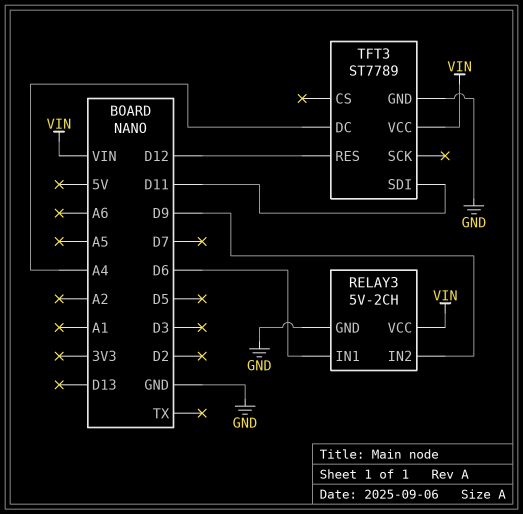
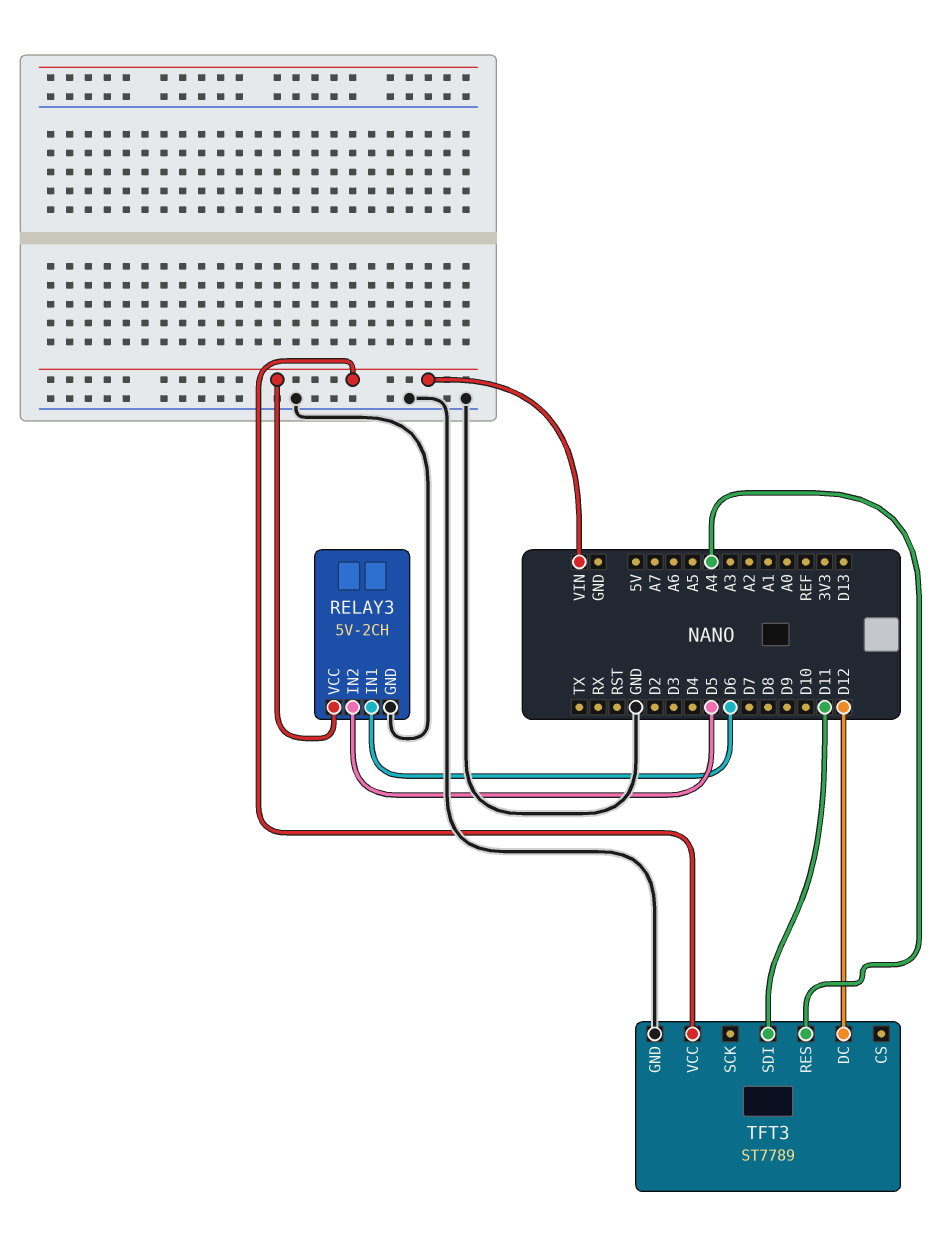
RELAY3 pin IN2: D9 -> D5
TFT3 pin DC: A4 -> D12
TFT3 pin RES: D12 -> A4

